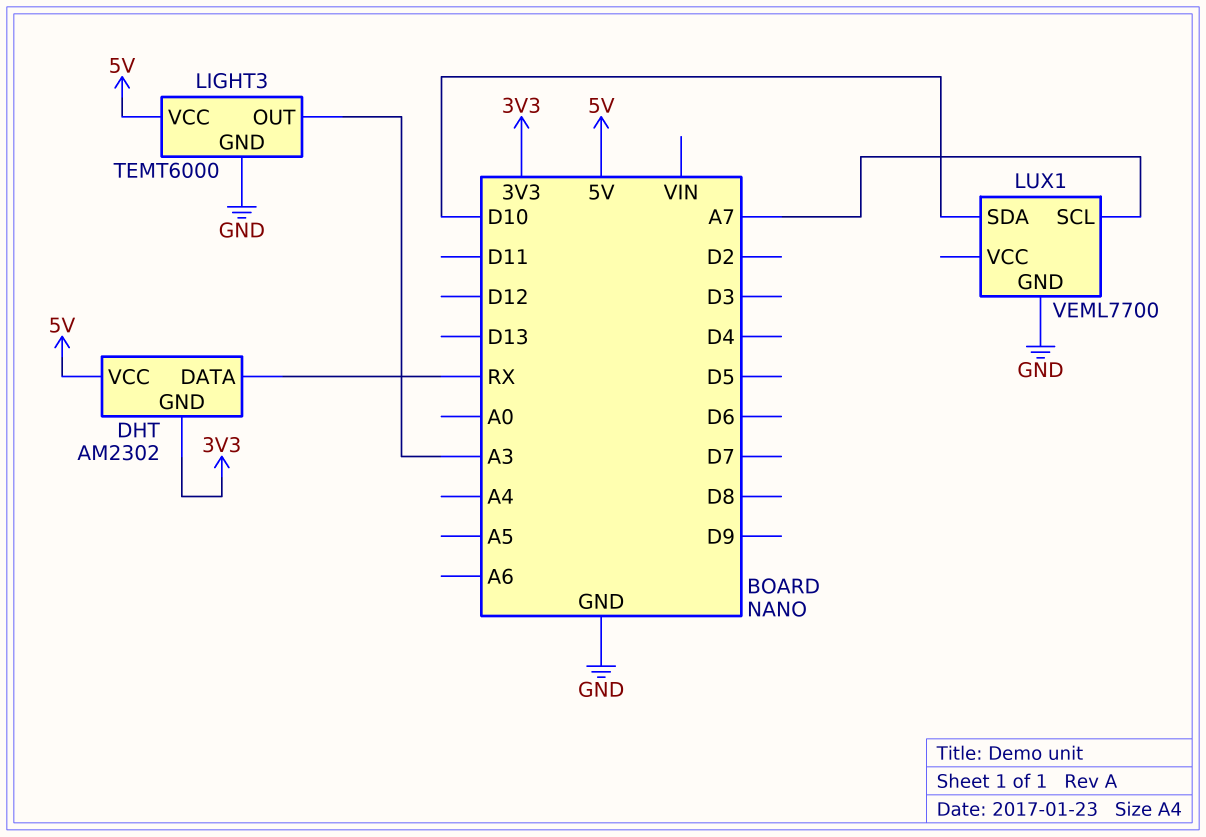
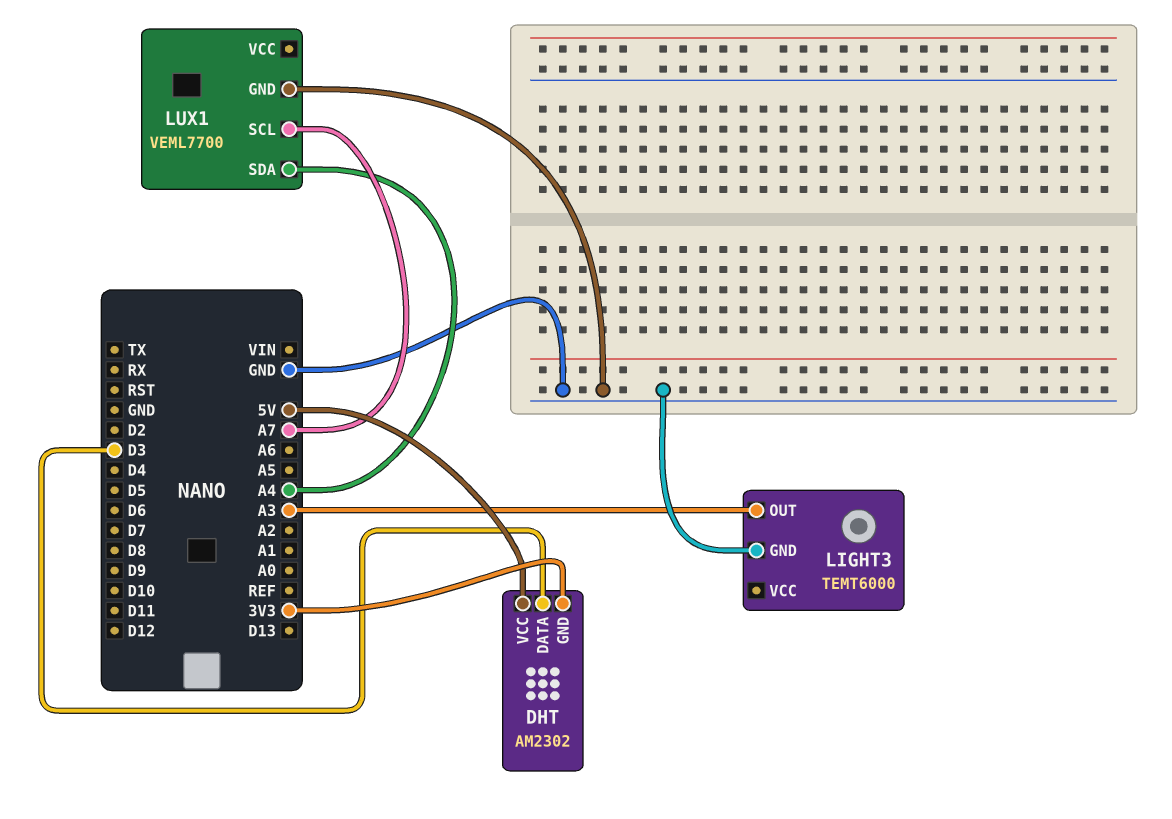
DHT pin DATA: RX -> D3
LIGHT3 pin VCC: 5V -> none
LUX1 pin SDA: D10 -> A4

